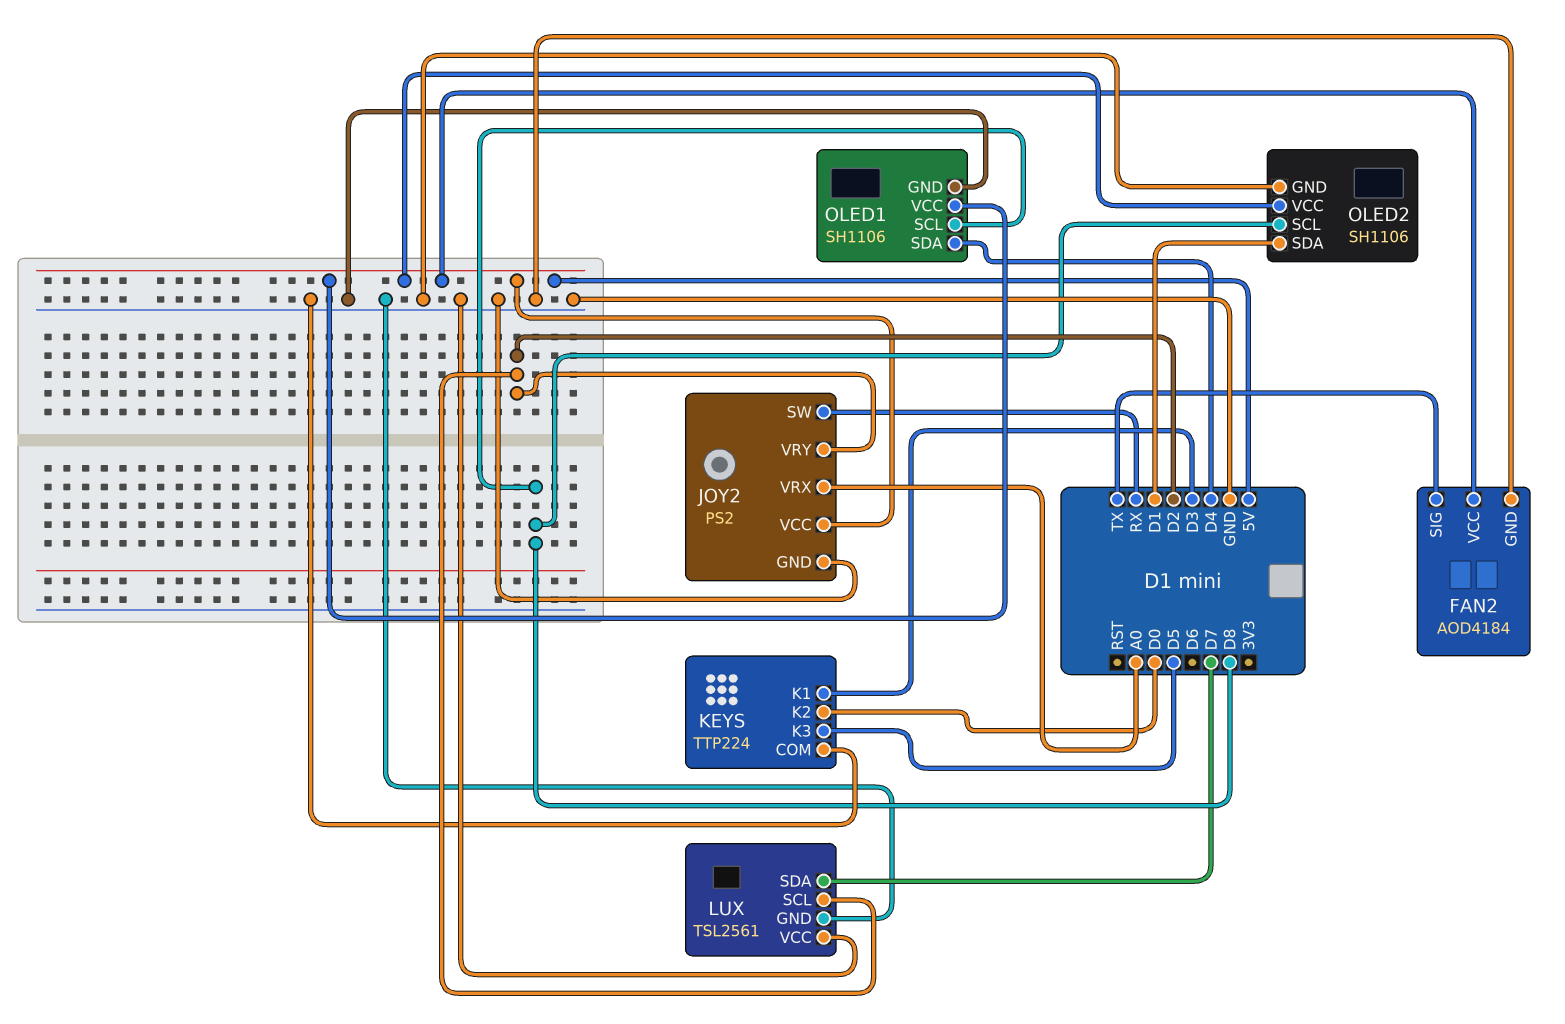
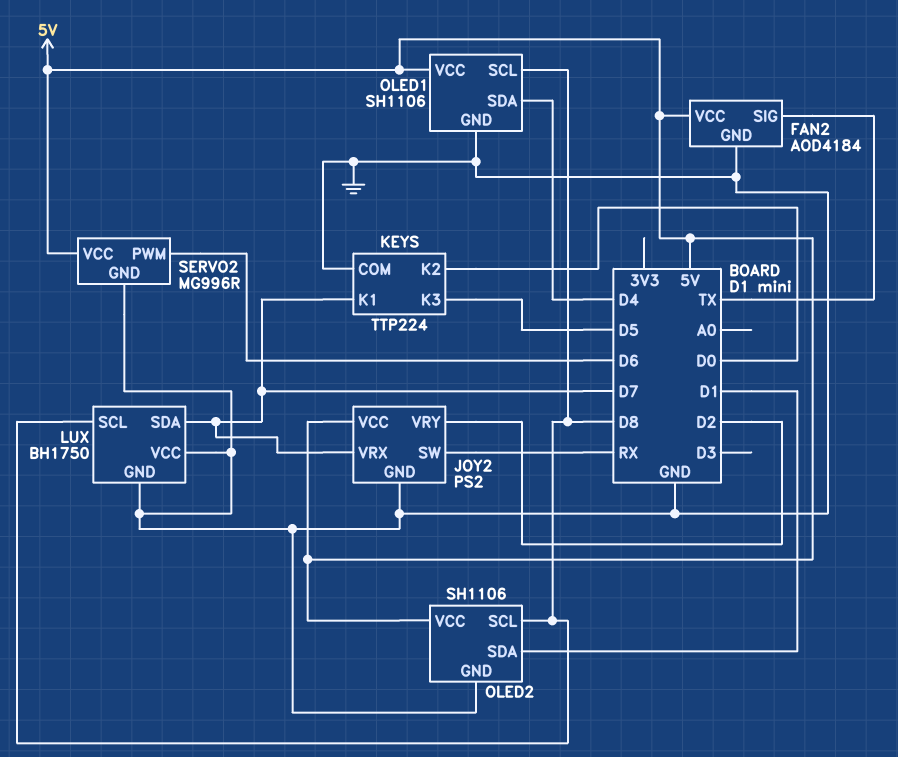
JOY2 pin VRX: A0 -> D7
KEYS pin K1: D3 -> D7
LUX: TSL2561 -> BH1750
LUX pin SCL: D2 -> D8
SERVO2: none -> MG996R
SERVO2 pin GND: none -> GND
SERVO2 pin PWM: none -> D6
SERVO2 pin VCC: none -> 5V

